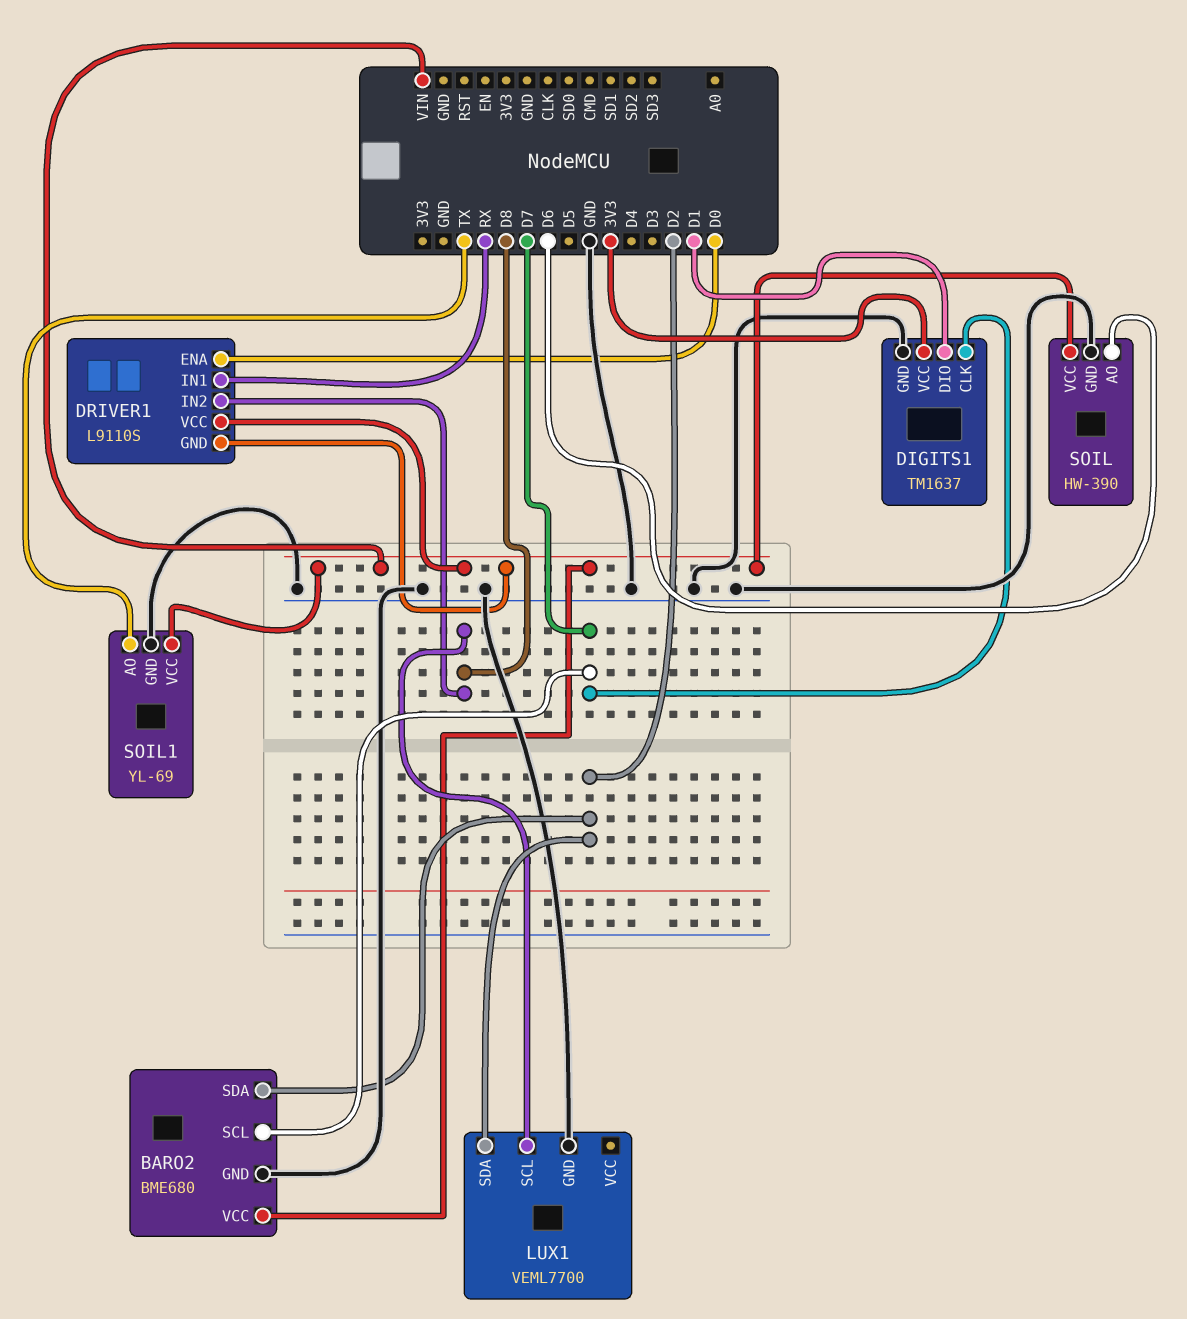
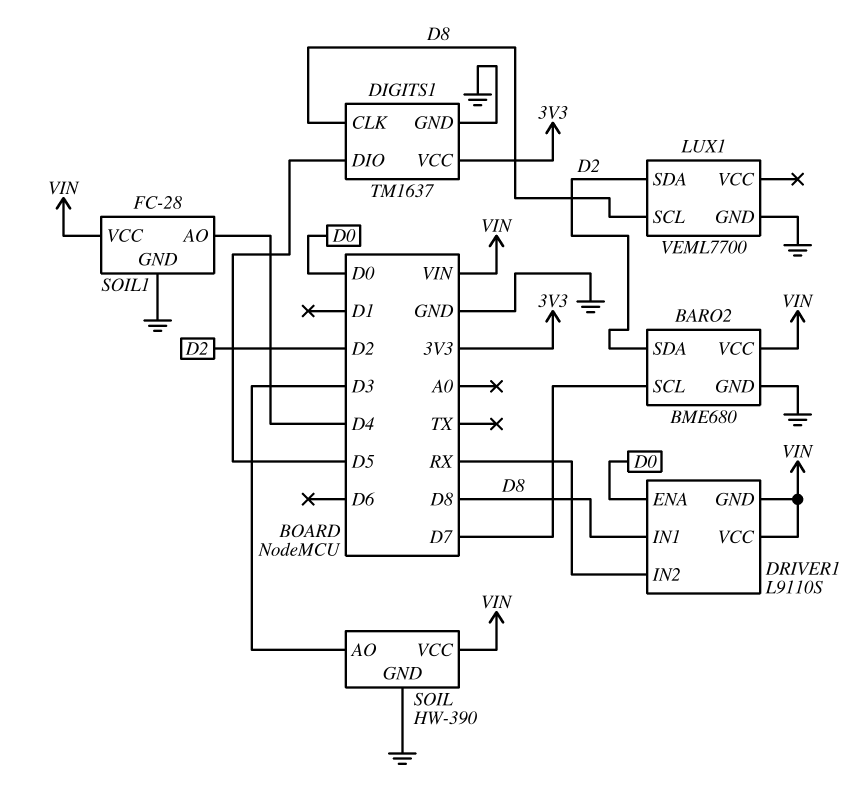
DIGITS1 pin CLK: D7 -> D8
DIGITS1 pin DIO: D1 -> D5
DRIVER1 pin IN1: RX -> D8
DRIVER1 pin IN2: D8 -> RX
SOIL pin AO: D6 -> D3
SOIL1: YL-69 -> FC-28
SOIL1 pin AO: TX -> D4

